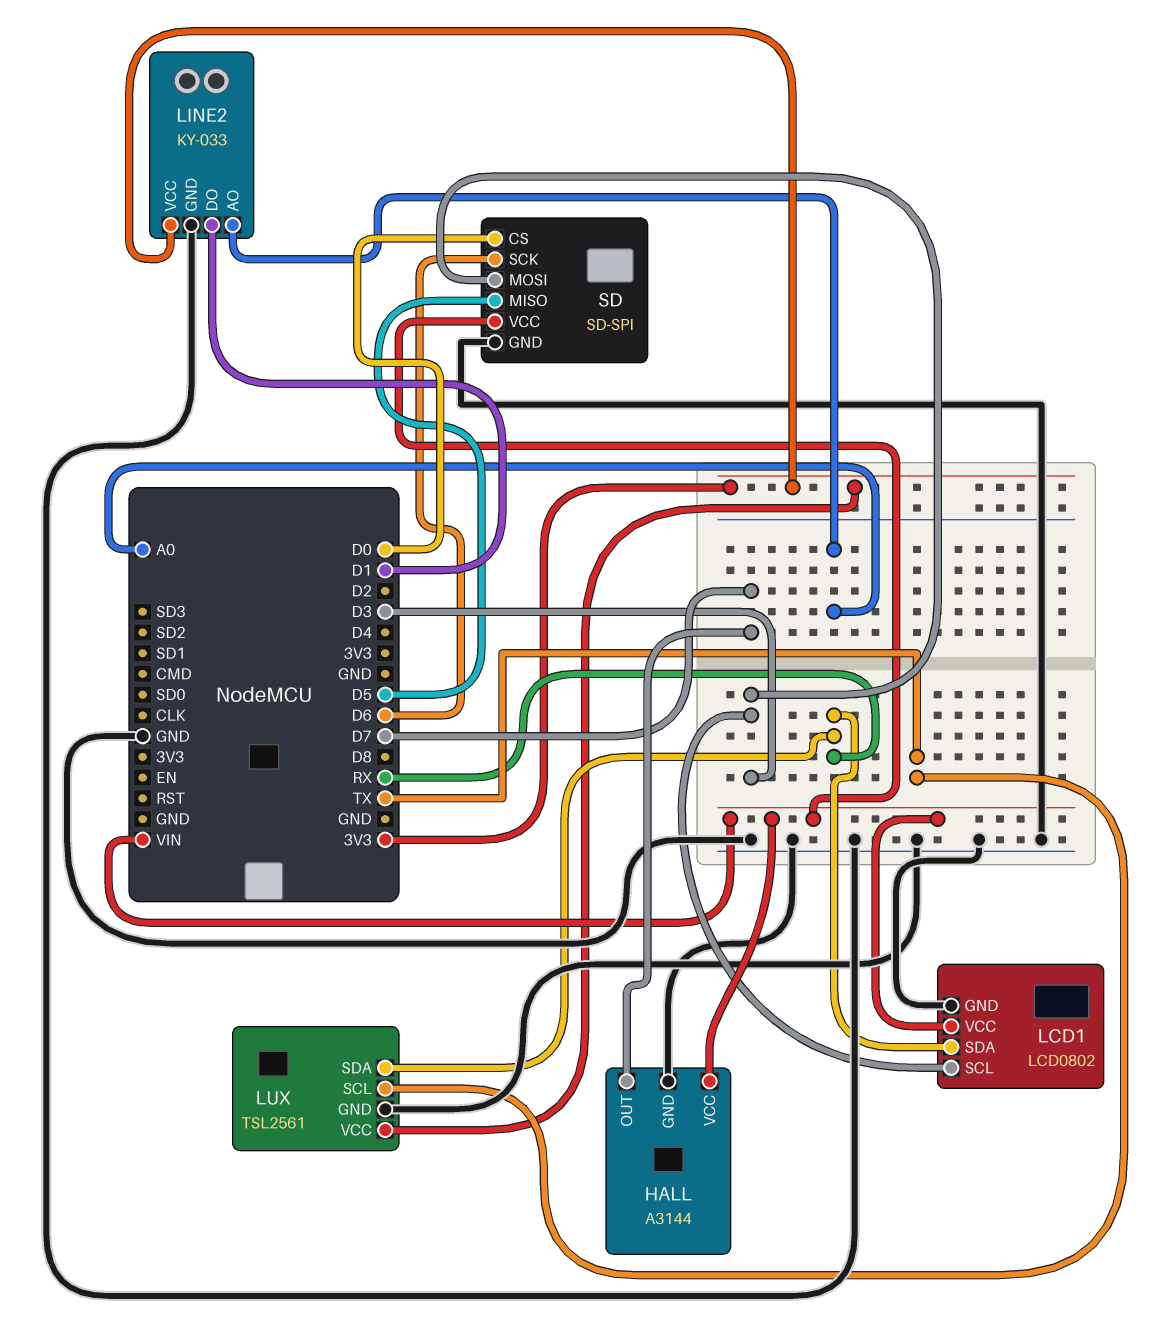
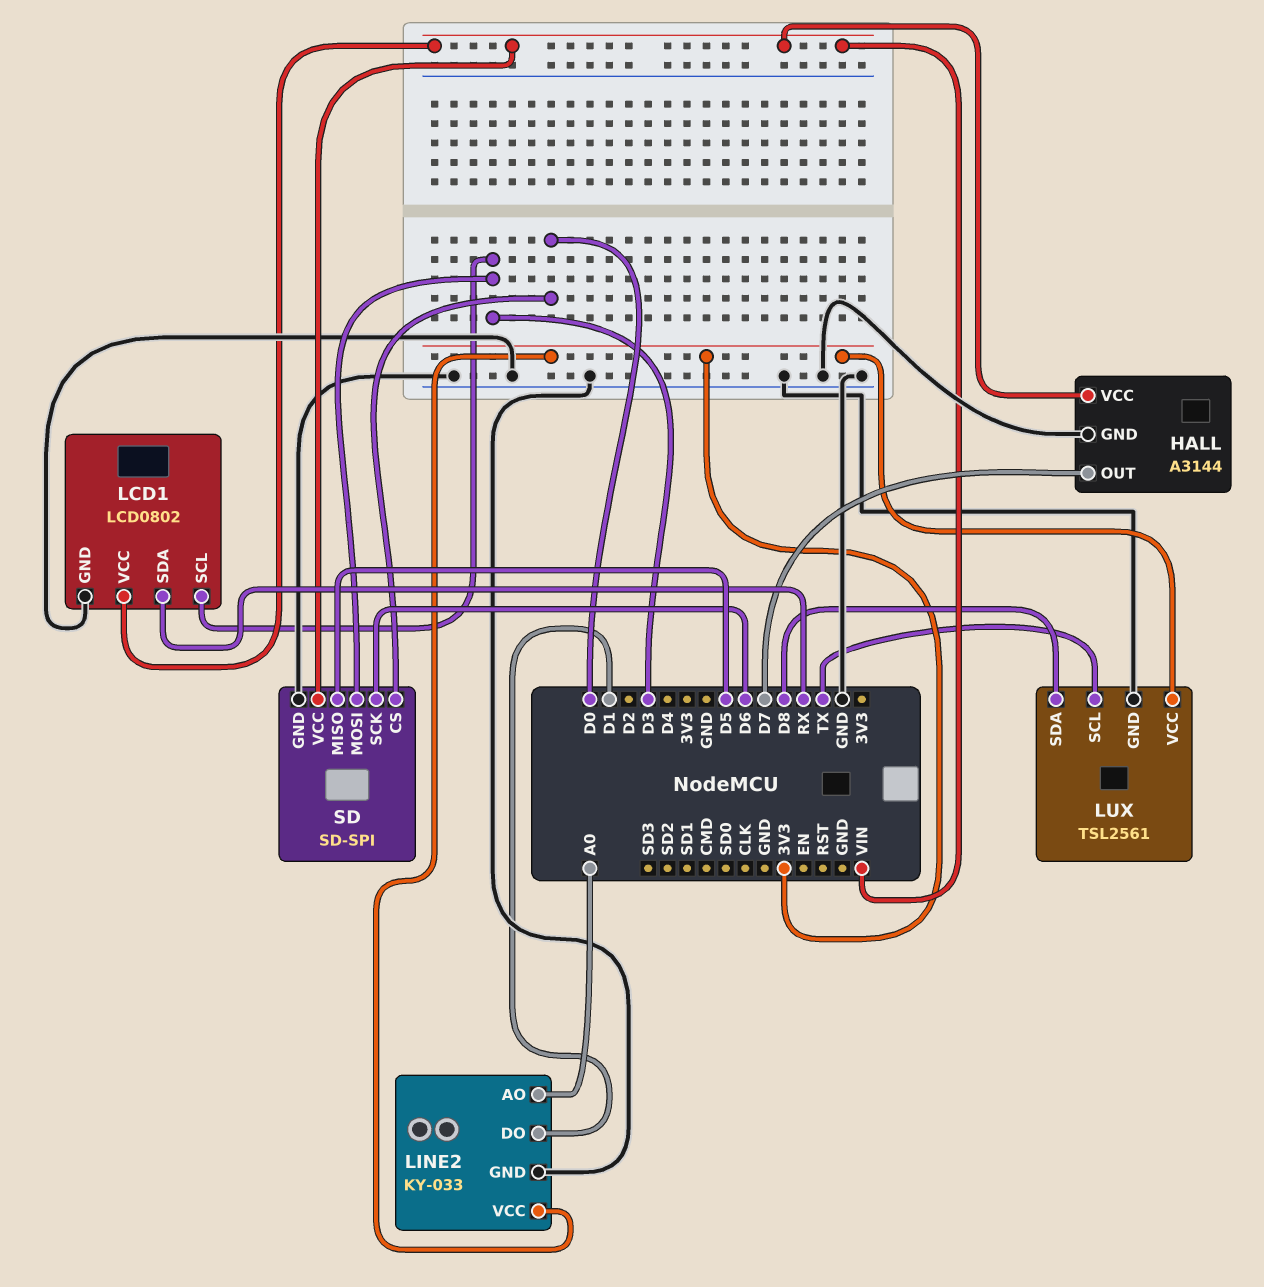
LUX pin SDA: RX -> D8

